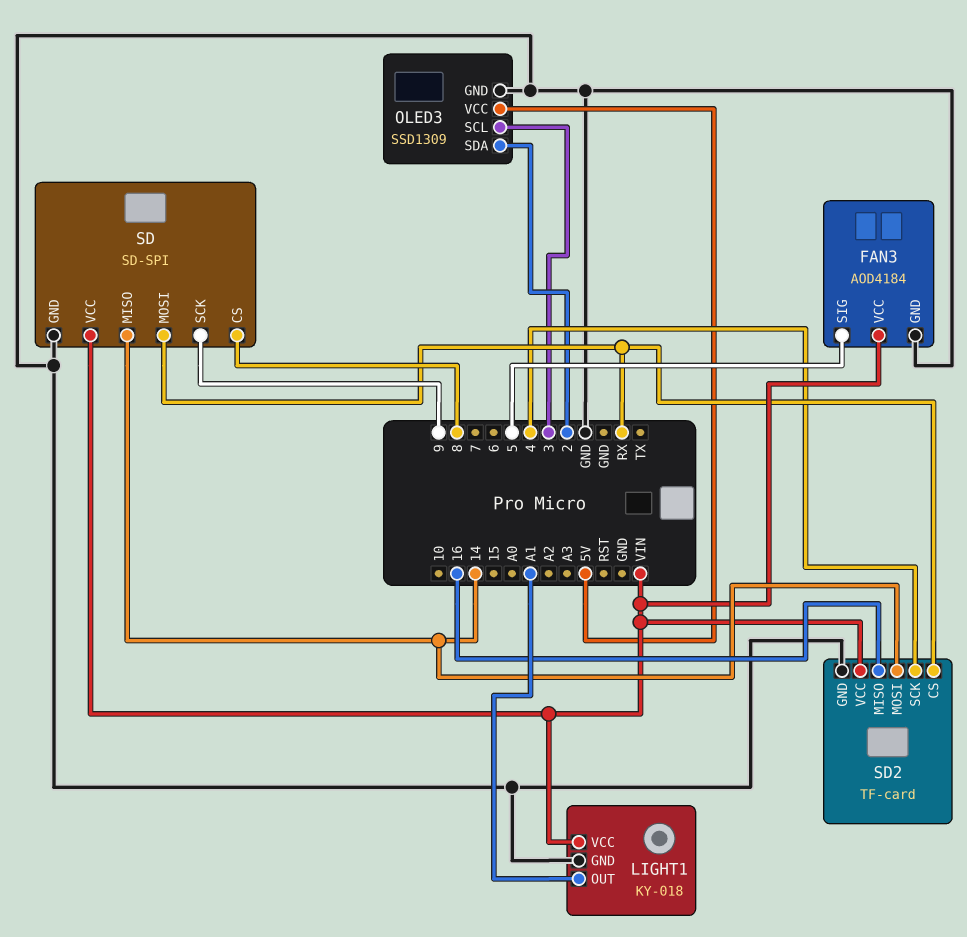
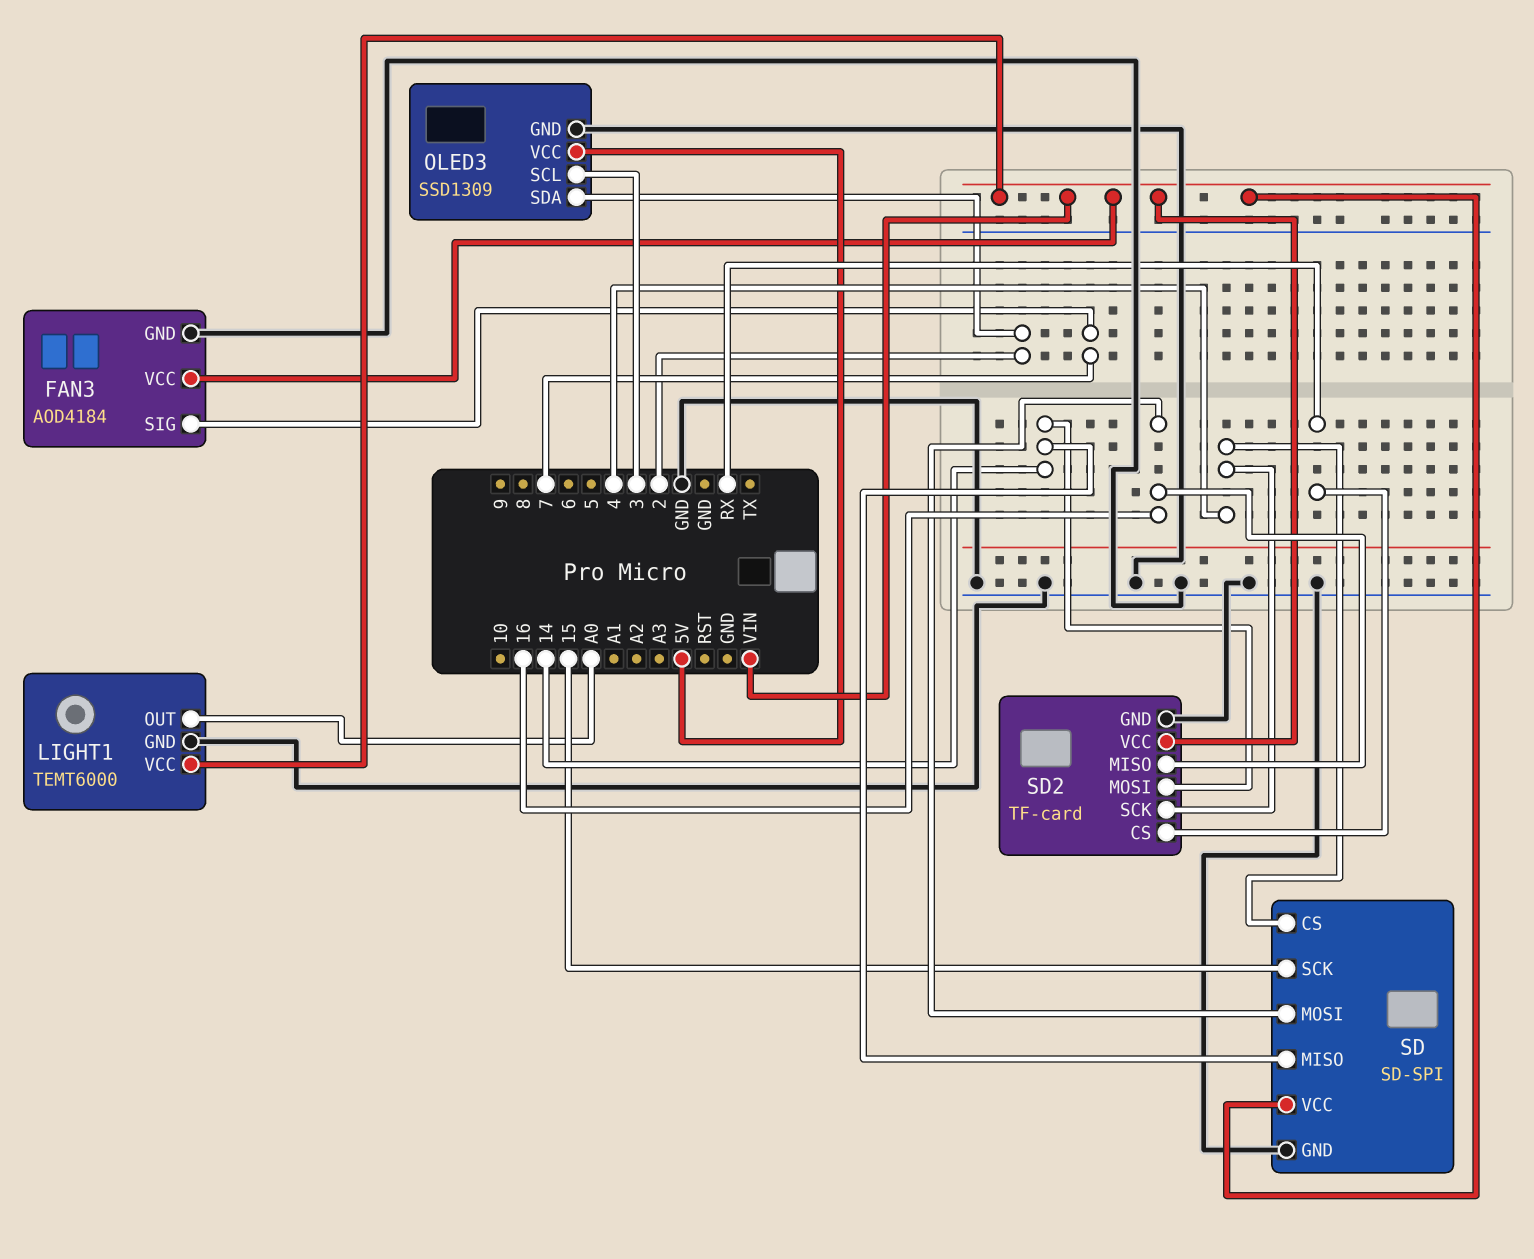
FAN3 pin SIG: 5 -> 7
LIGHT1: KY-018 -> TEMT6000
LIGHT1 pin OUT: A1 -> A0
SD pin CS: 8 -> 4
SD pin MOSI: RX -> 16
SD pin SCK: 9 -> 15

